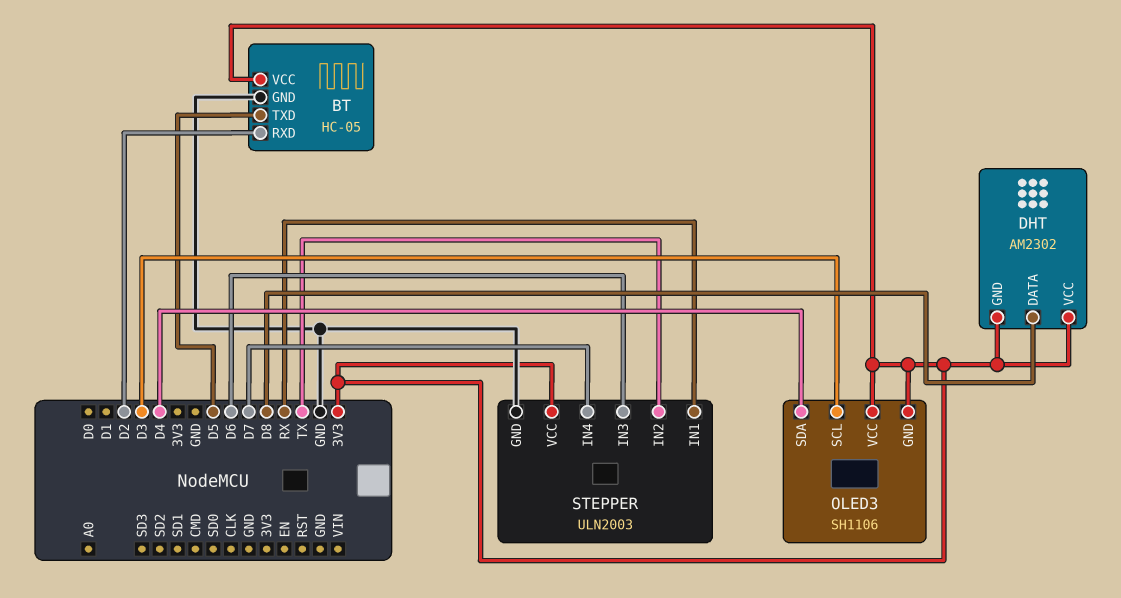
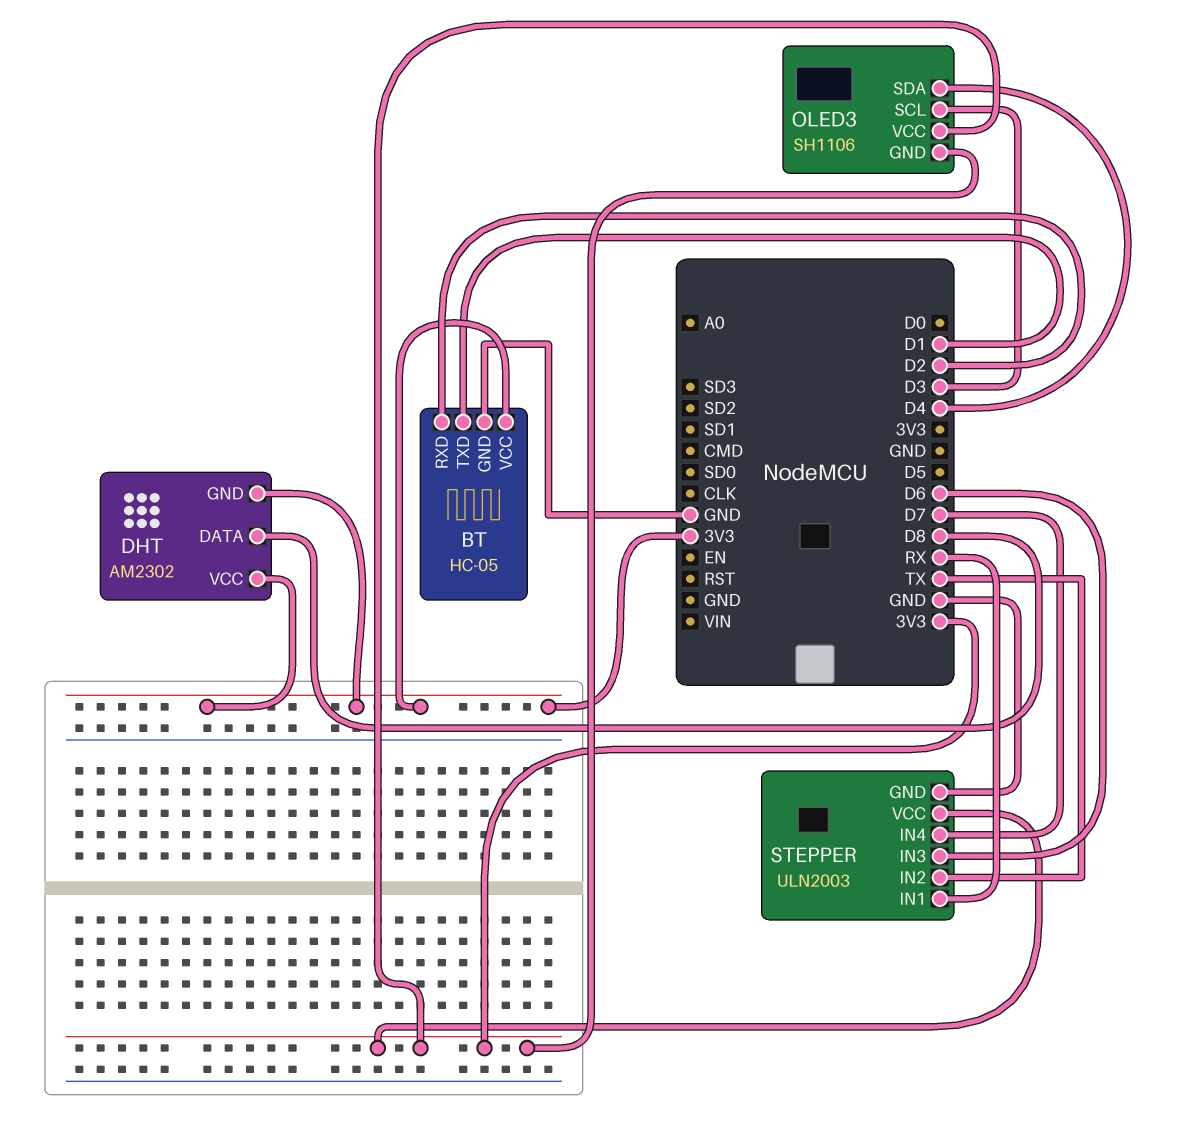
BT pin TXD: D5 -> D1

